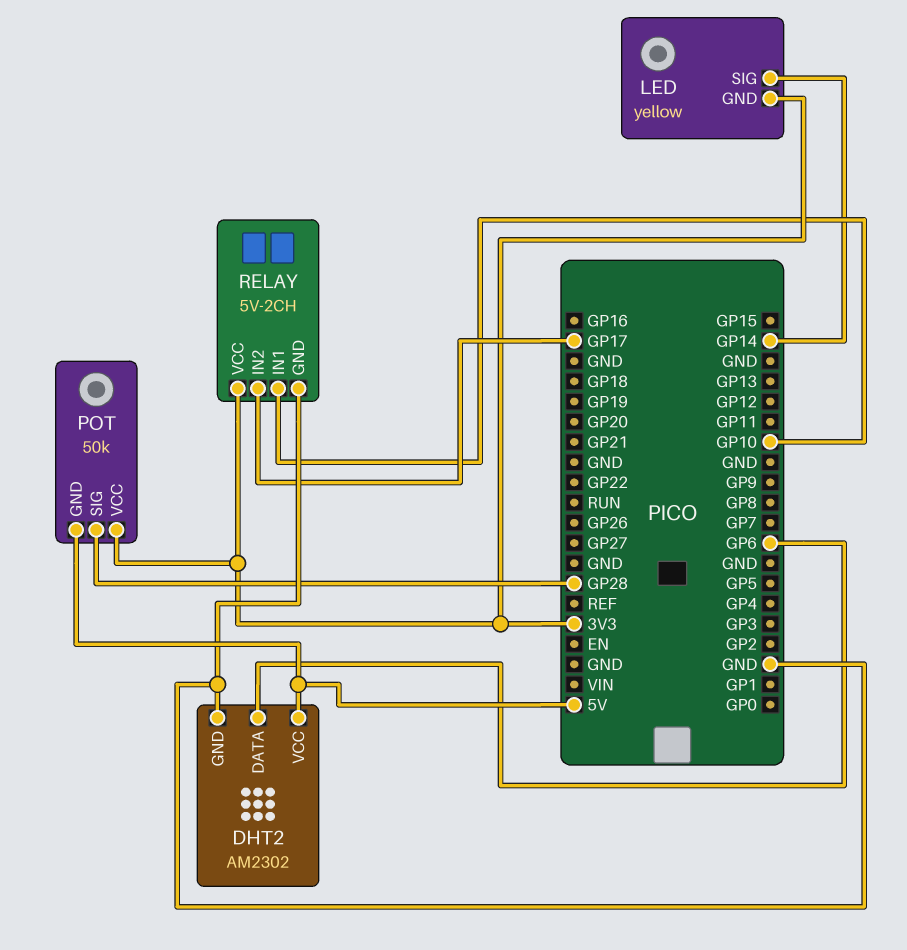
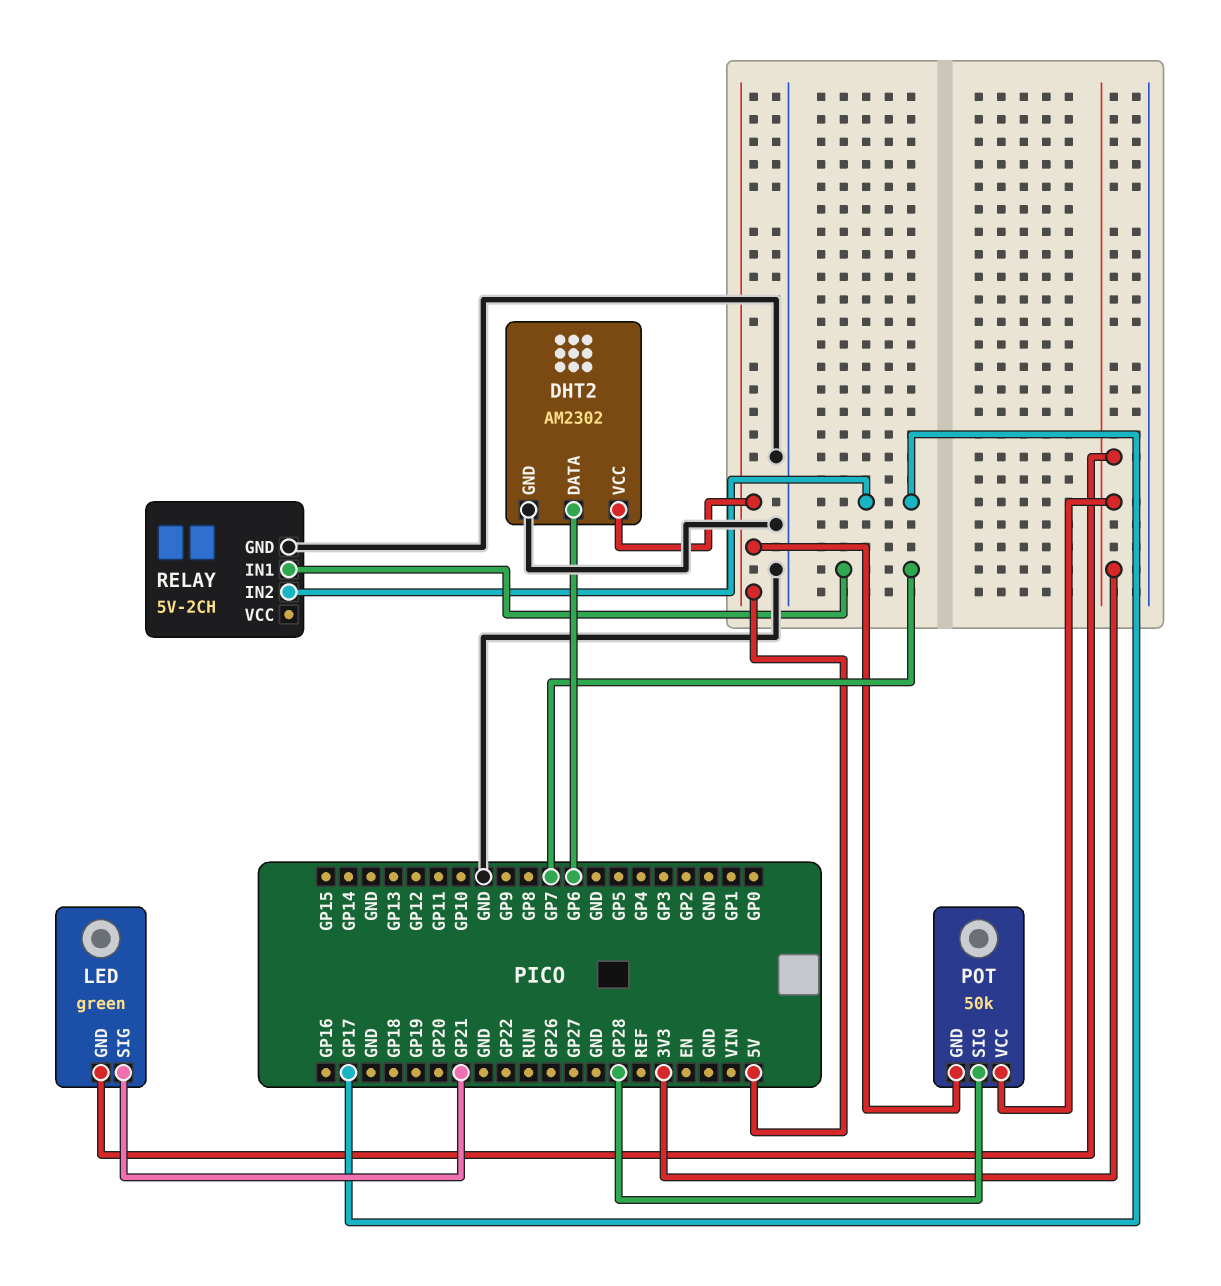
LED: yellow -> green
LED pin SIG: GP14 -> GP21
RELAY pin IN1: GP10 -> GP7
RELAY pin VCC: 3V3 -> none

